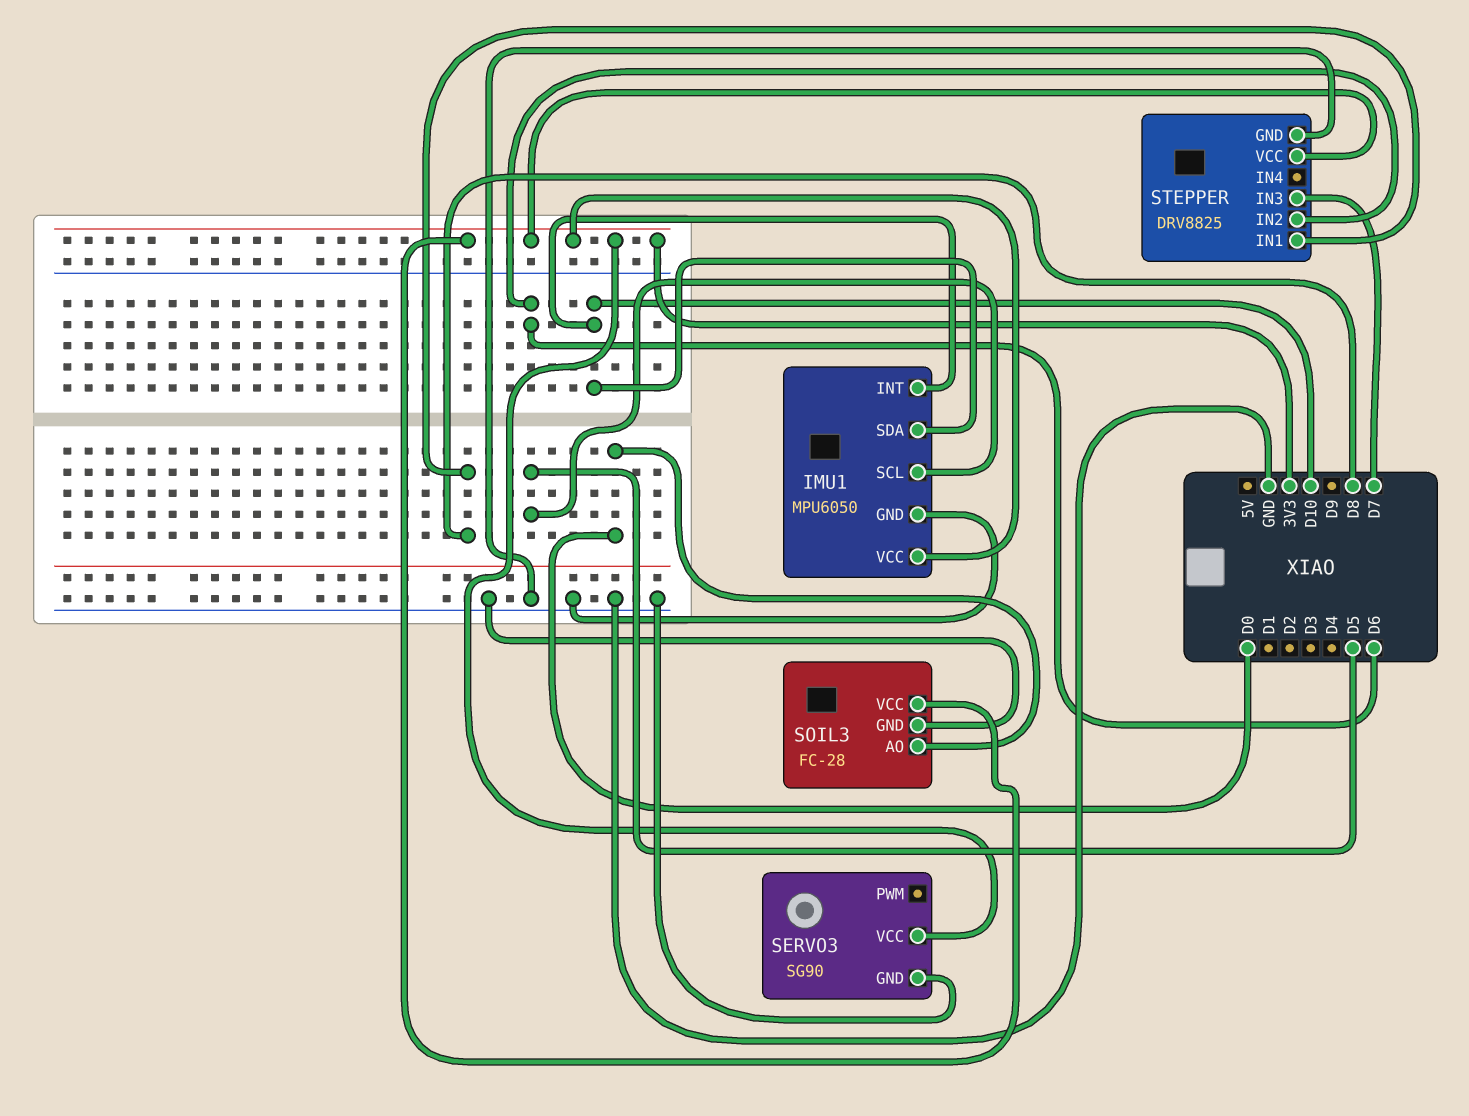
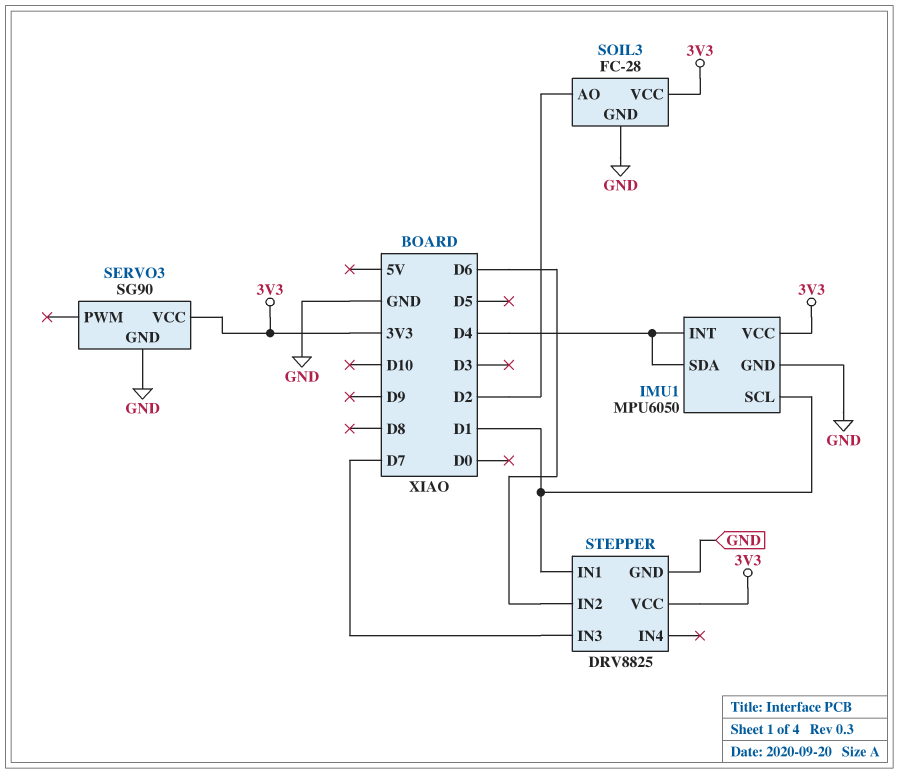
IMU1 pin INT: D10 -> D4
IMU1 pin SCL: D5 -> D1
IMU1 pin SDA: D10 -> D4
SOIL3 pin AO: D0 -> D2
STEPPER pin IN1: D8 -> D1

